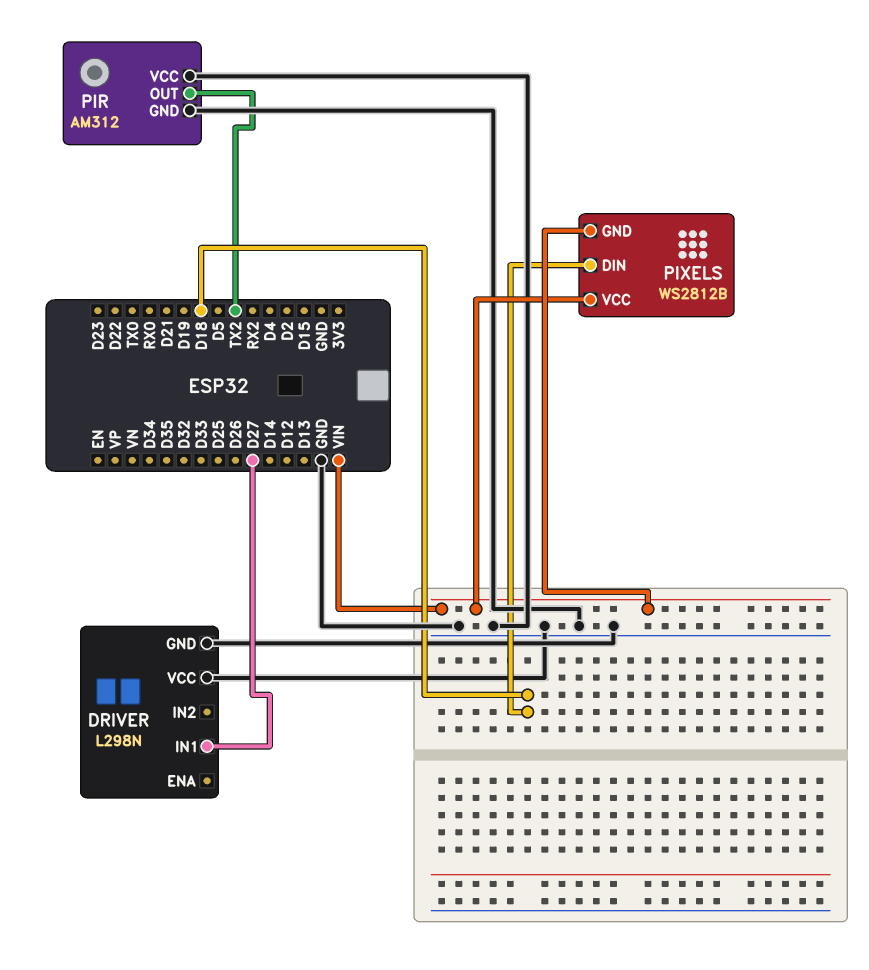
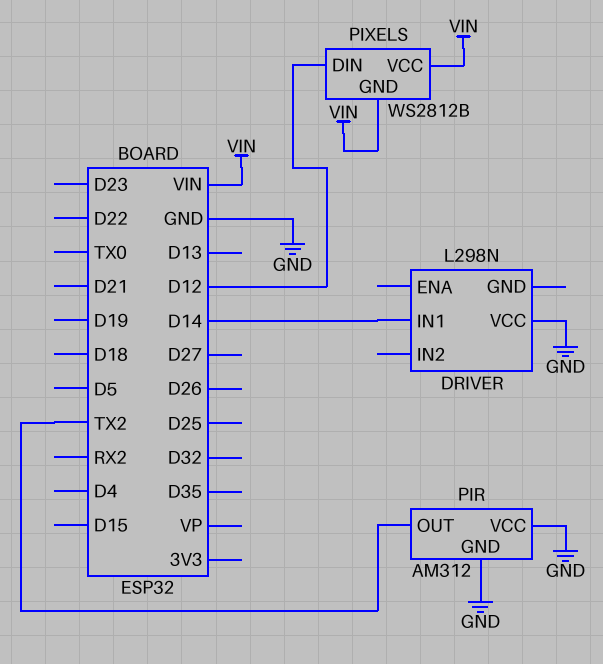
DRIVER pin GND: GND -> none
DRIVER pin IN1: D27 -> D14
PIXELS pin DIN: D18 -> D12

